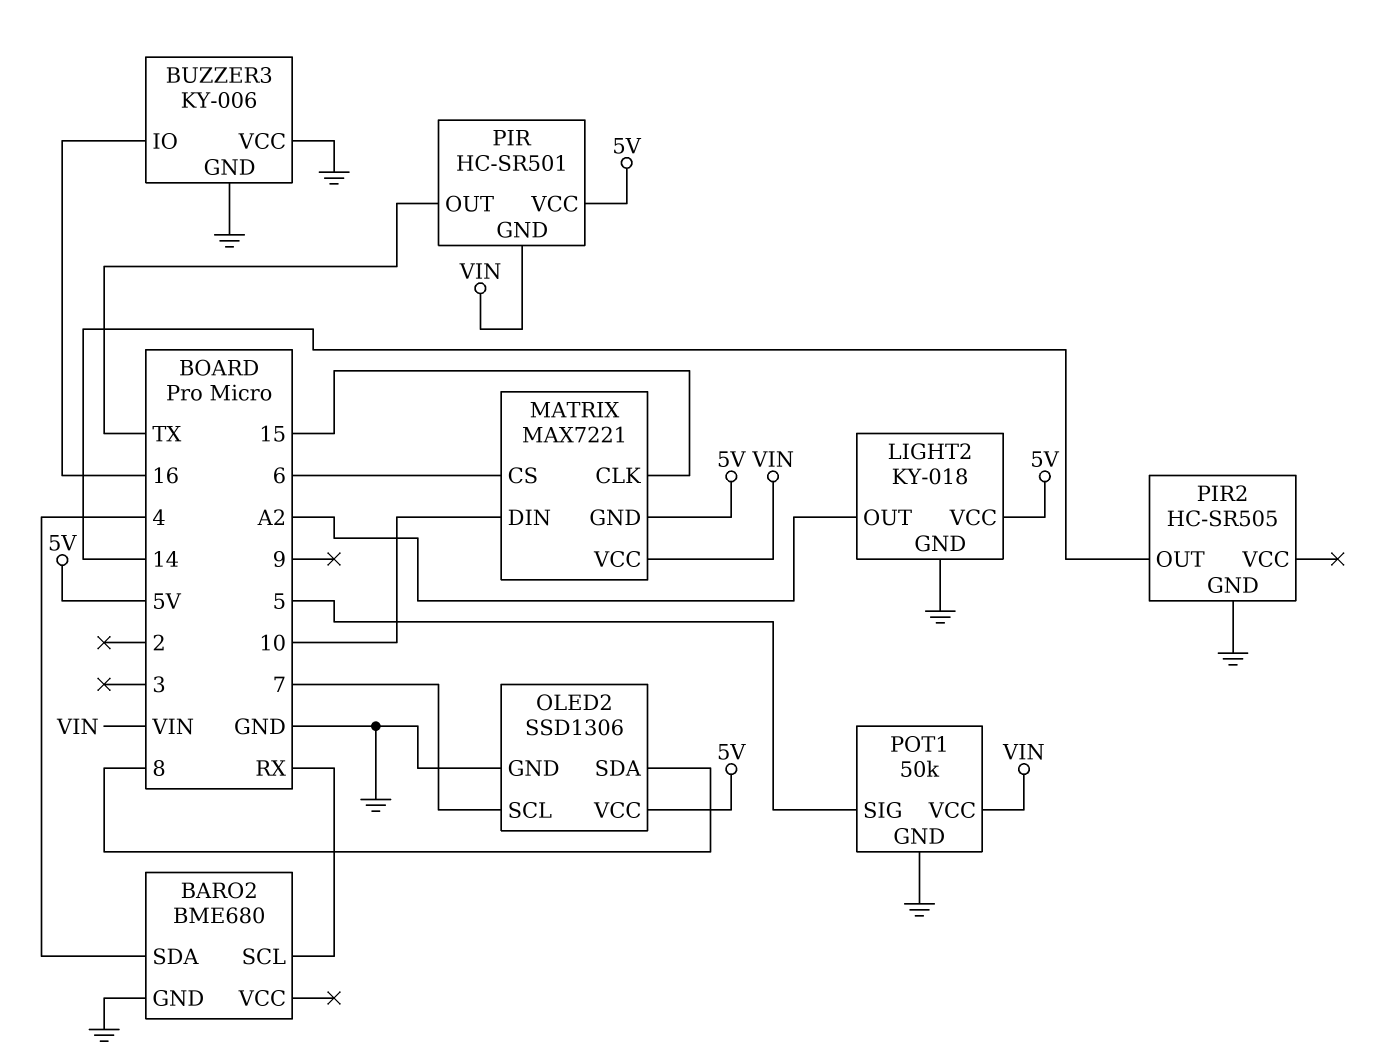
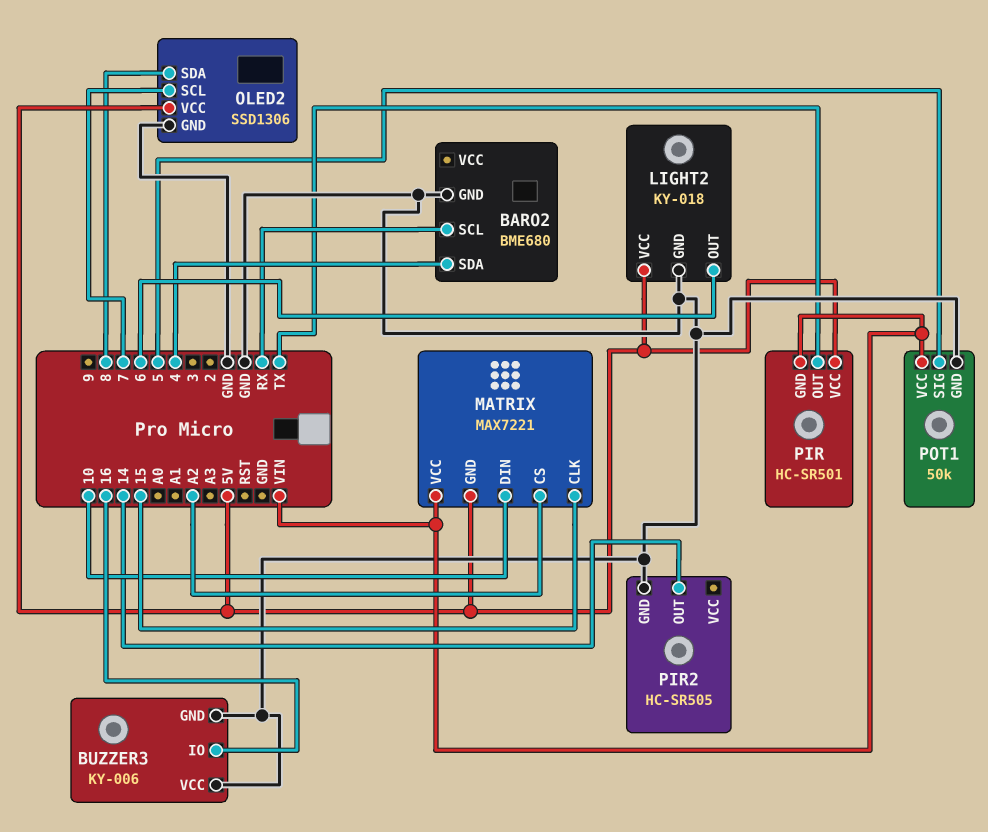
LIGHT2 pin OUT: A2 -> 6
MATRIX pin CS: 6 -> A2

